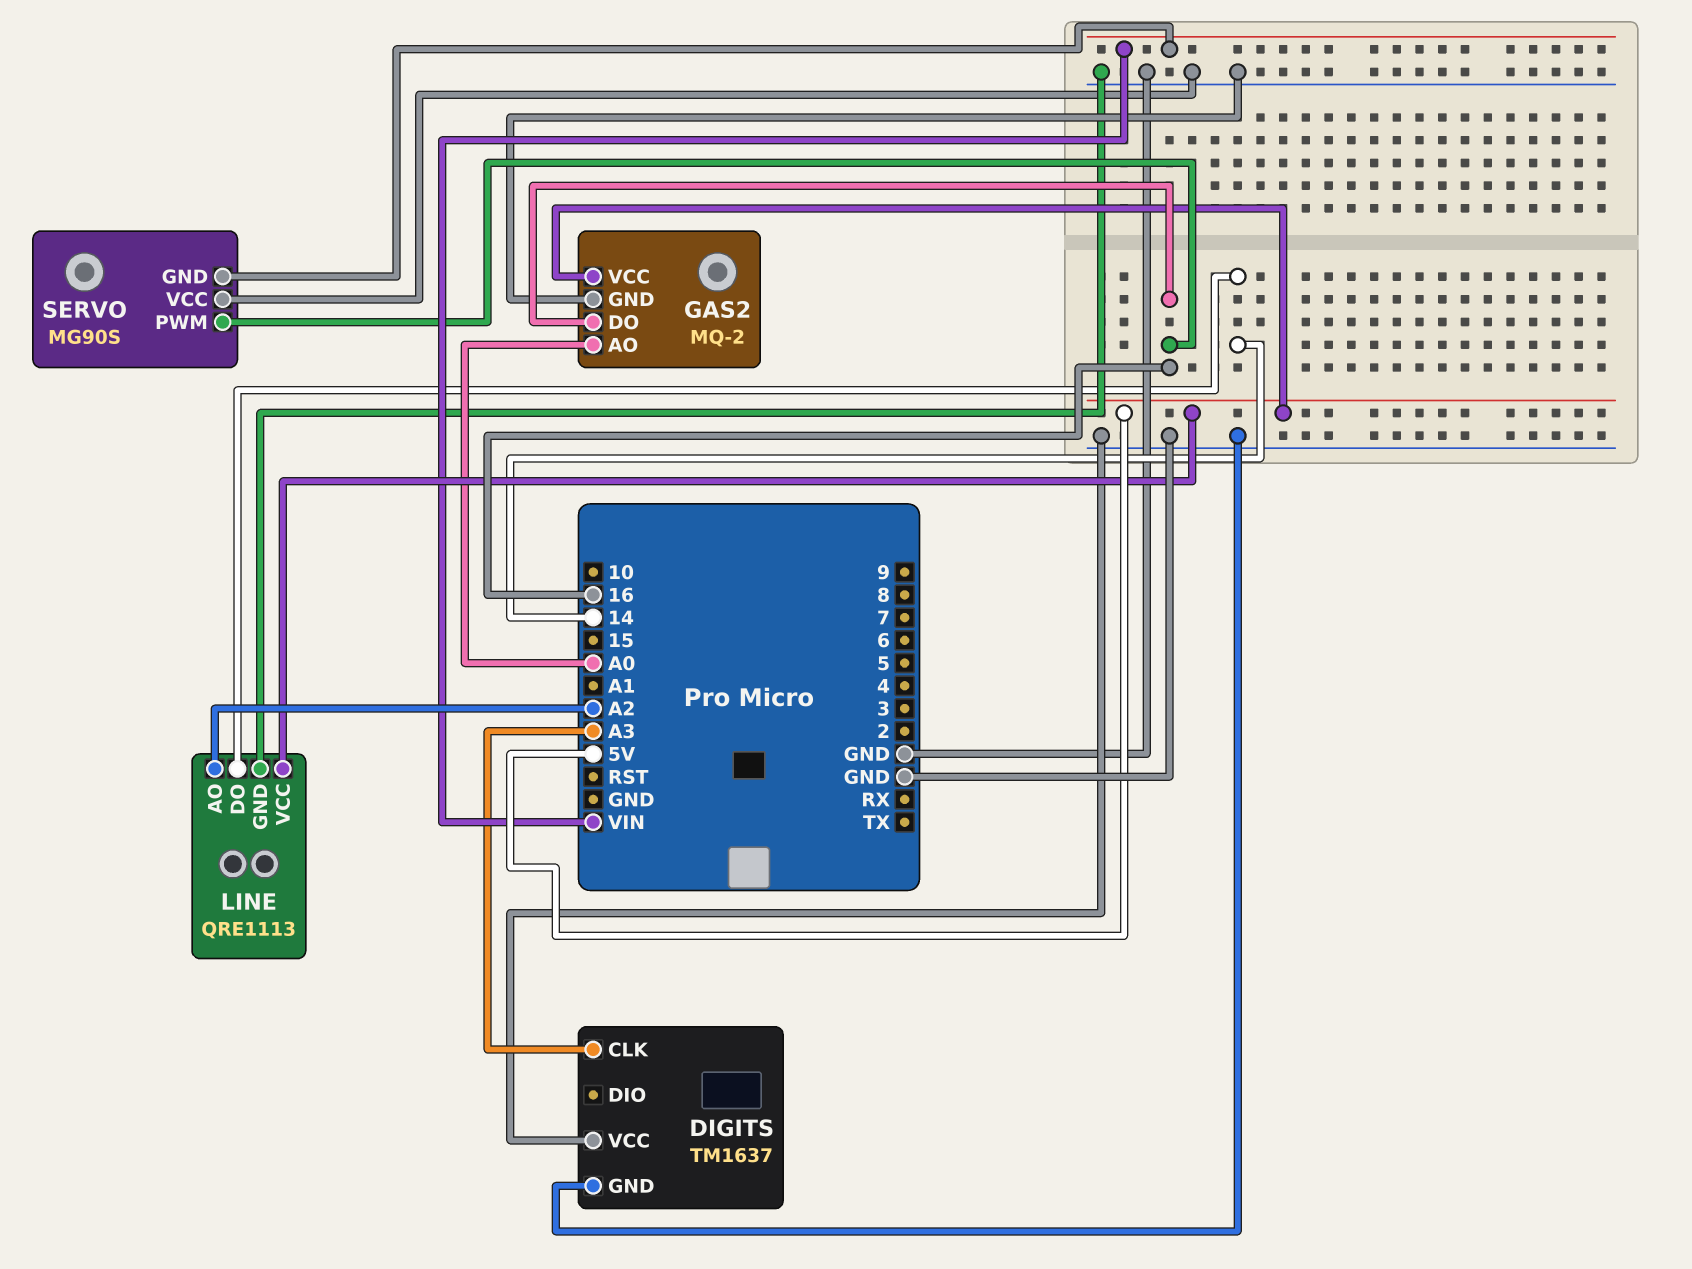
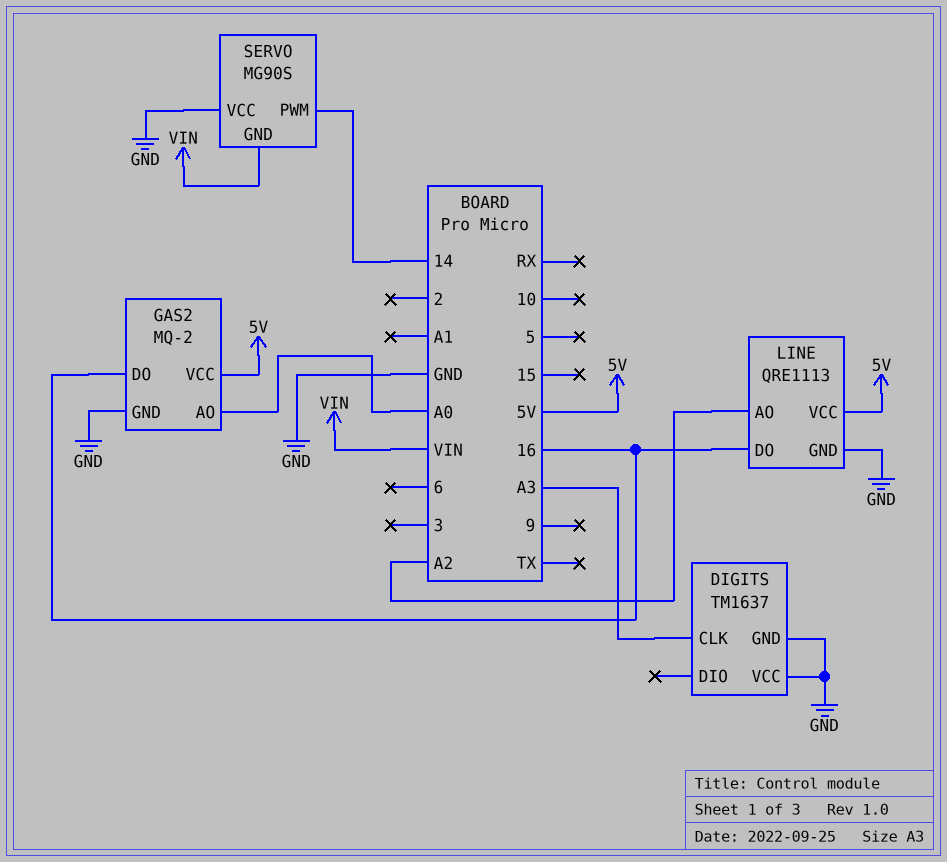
LINE pin DO: 14 -> 16
SERVO pin PWM: 16 -> 14

